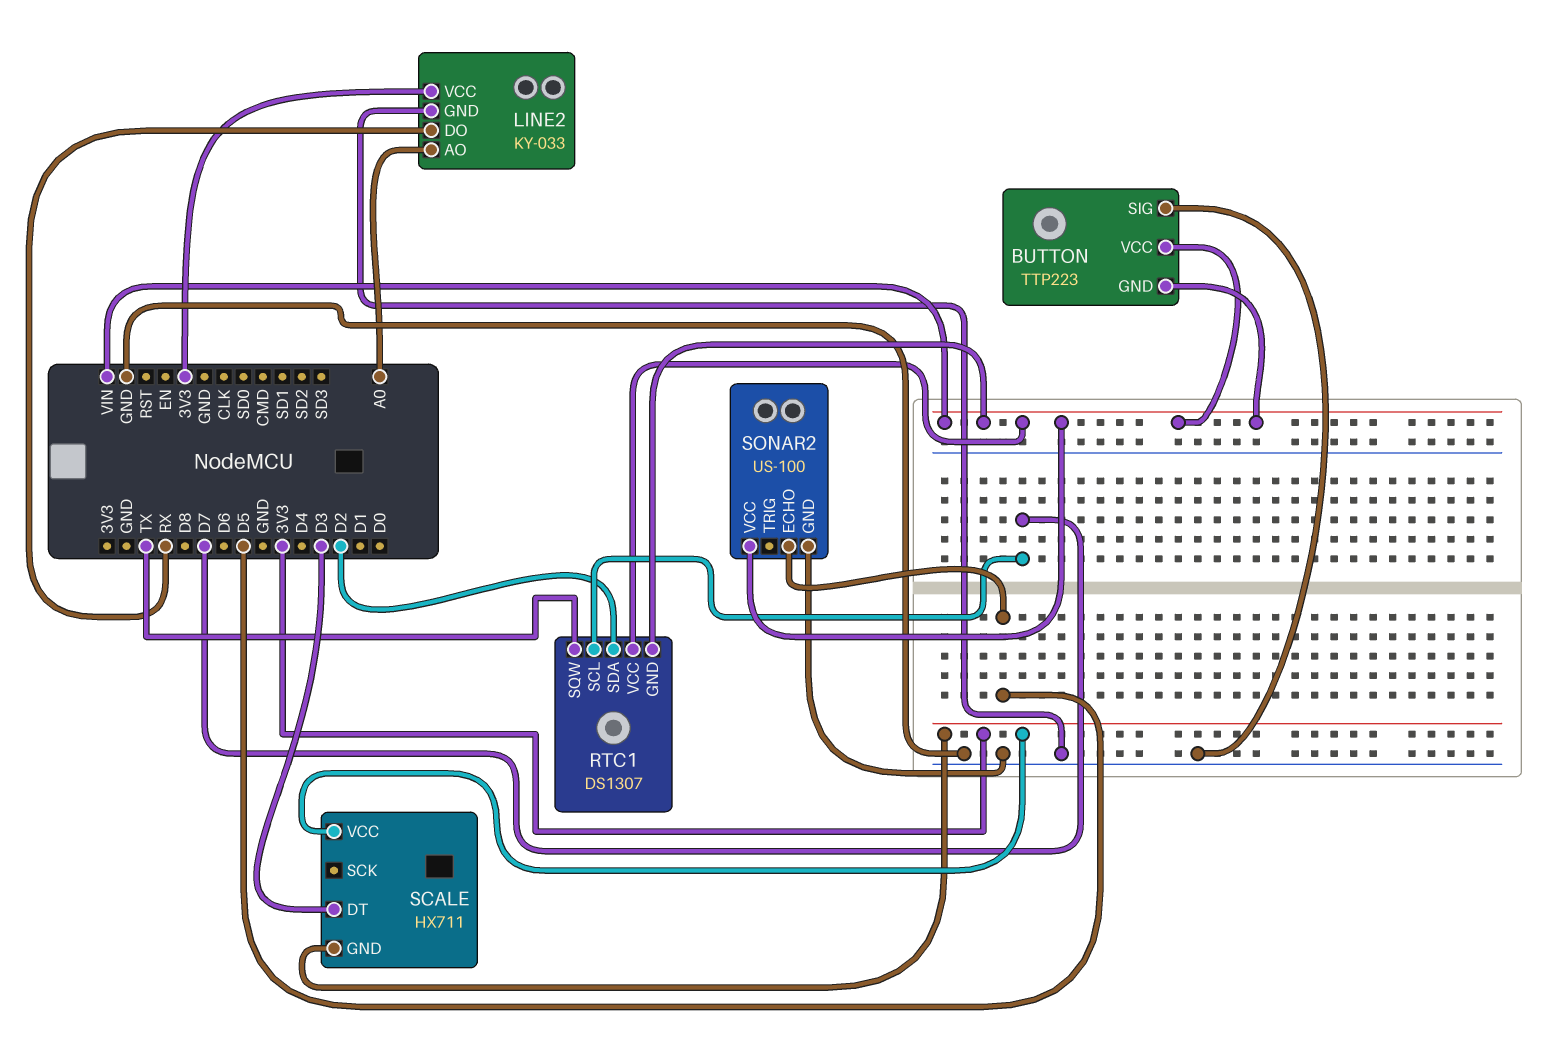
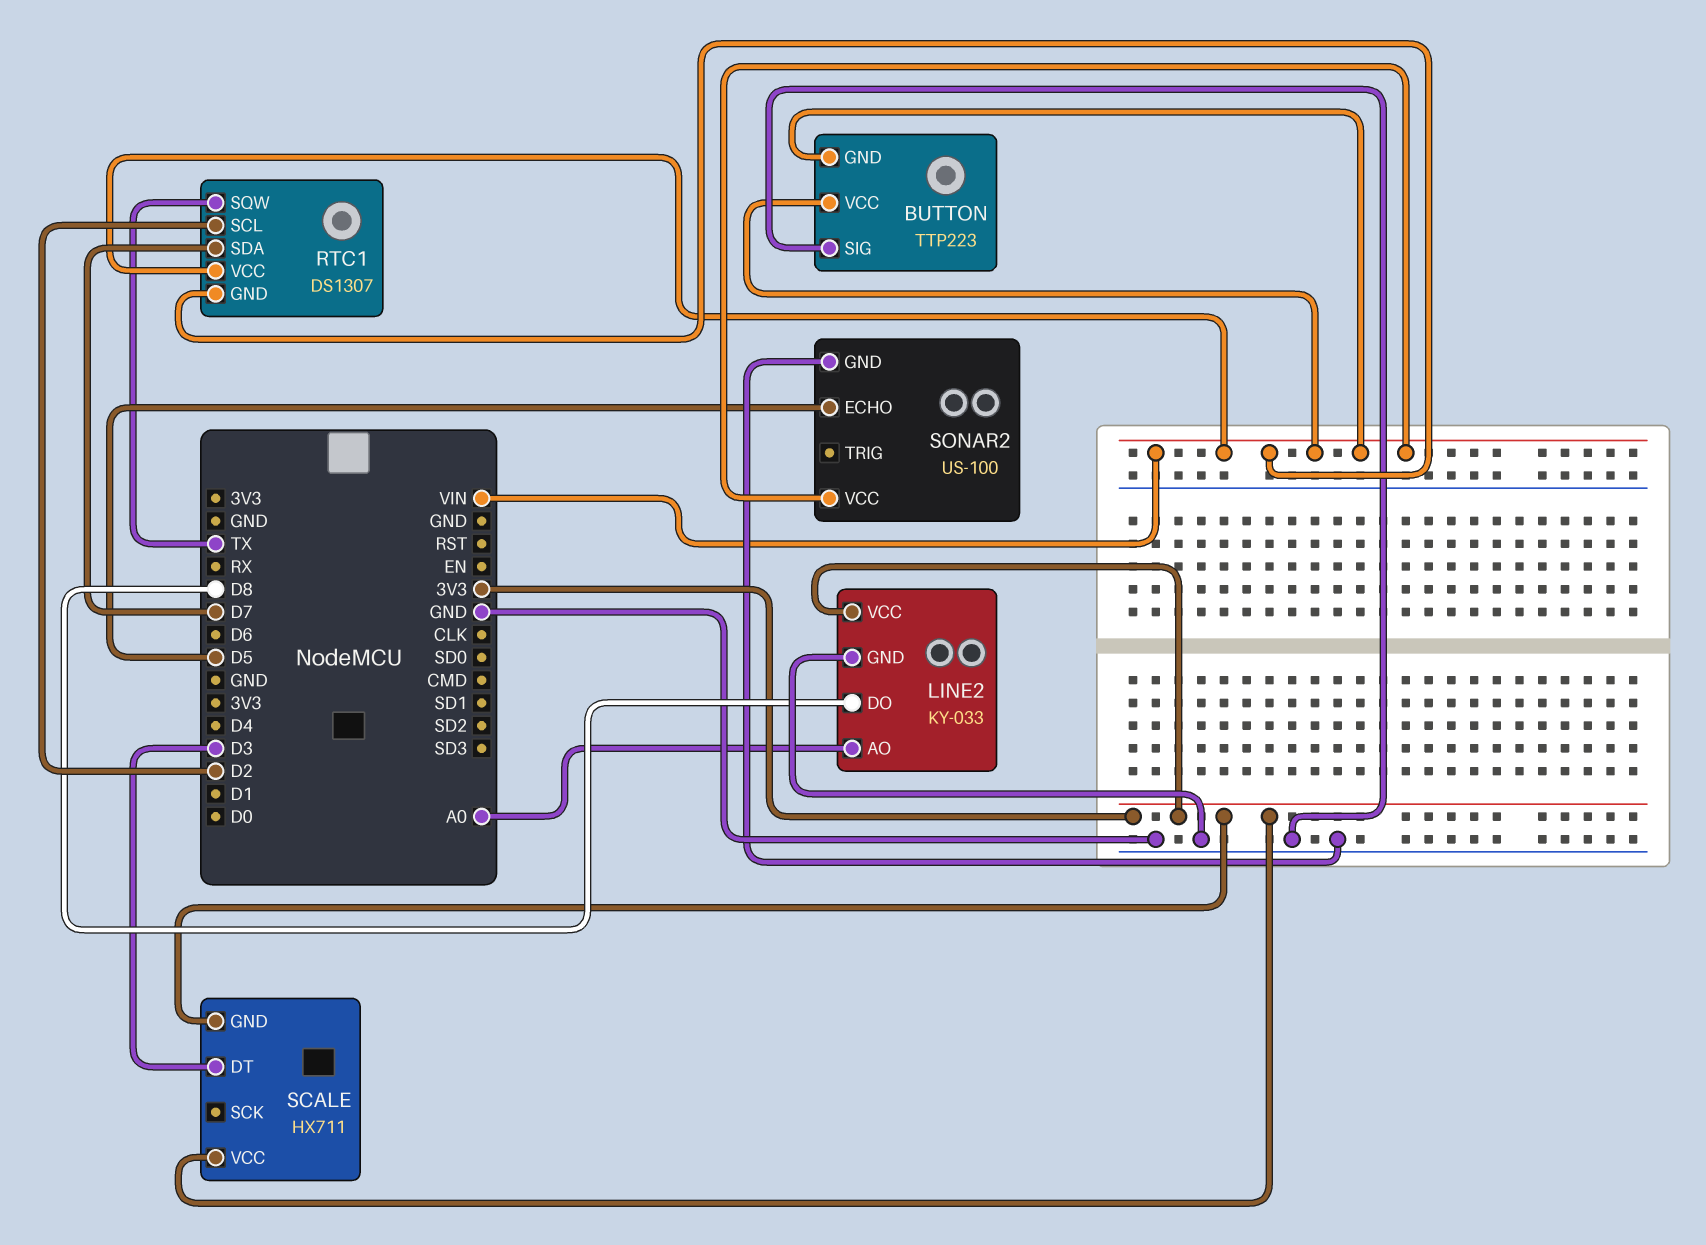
LINE2 pin DO: RX -> D8
RTC1 pin SCL: D7 -> D2
RTC1 pin SDA: D2 -> D7

